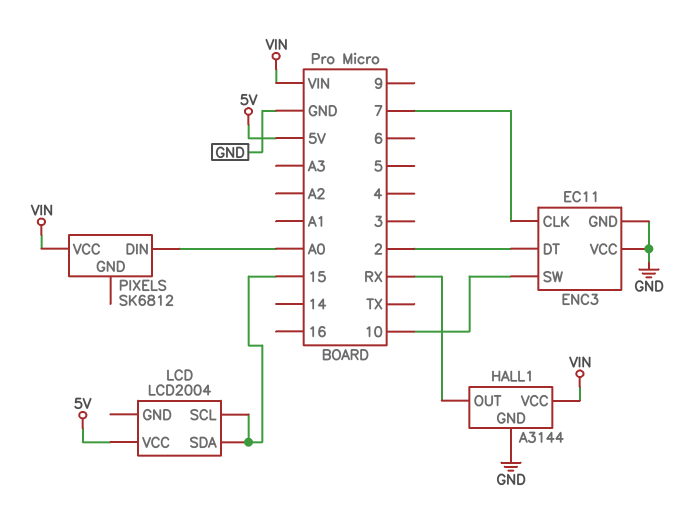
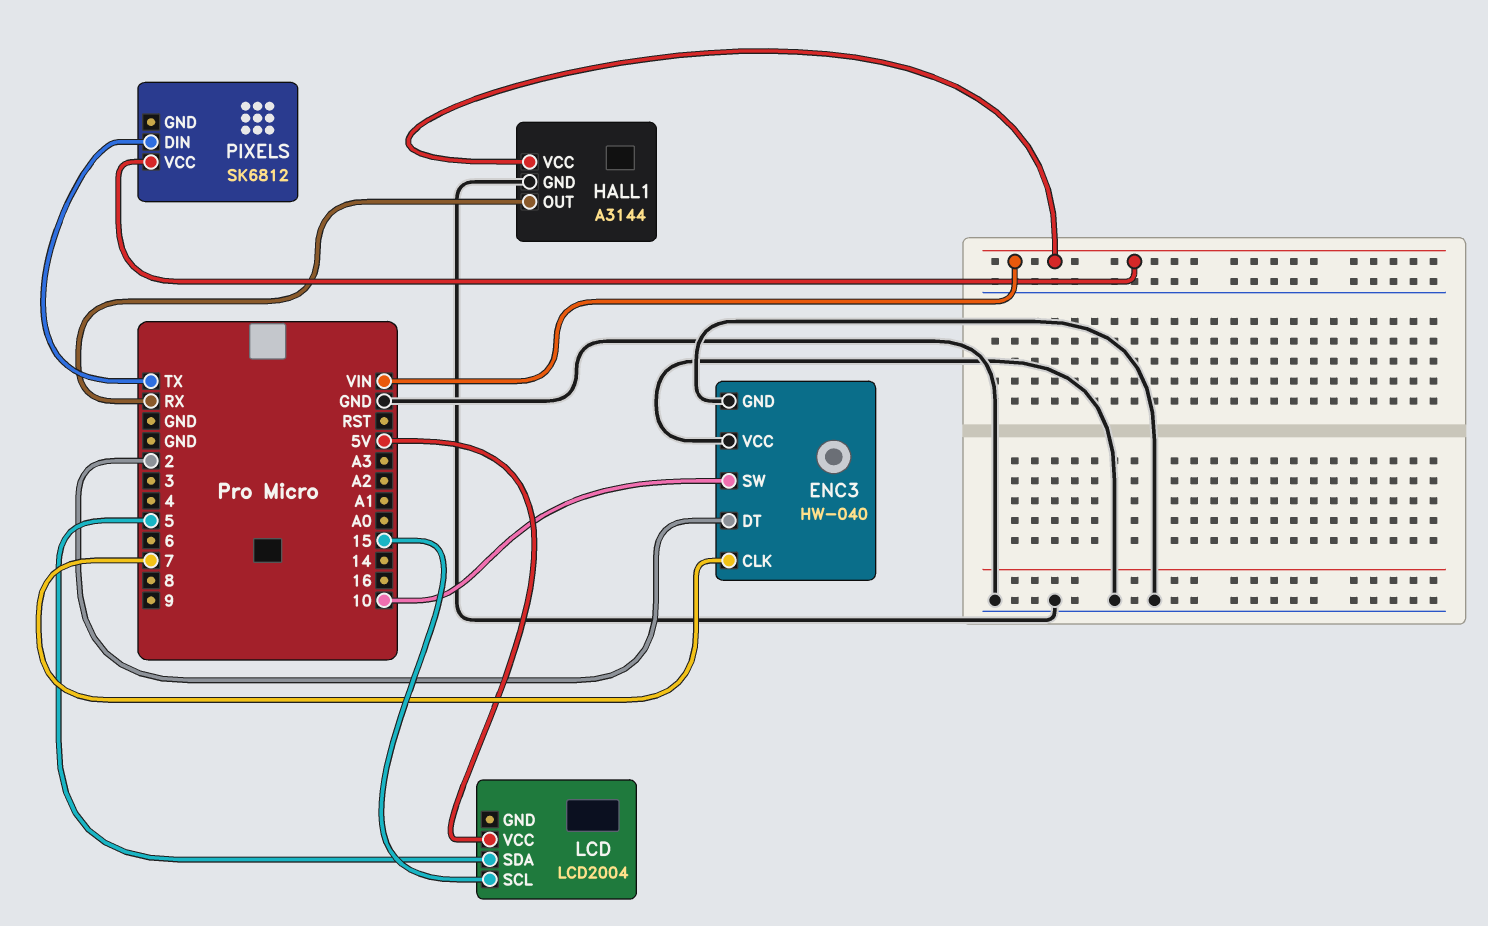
ENC3: EC11 -> HW-040
LCD pin SDA: 15 -> 5
PIXELS pin DIN: A0 -> TX

